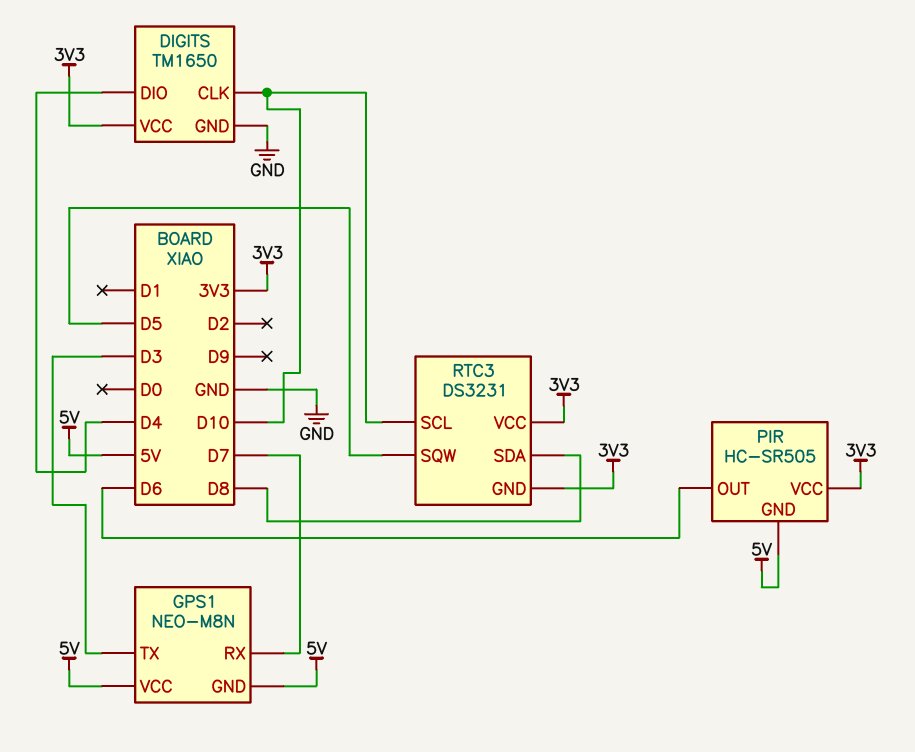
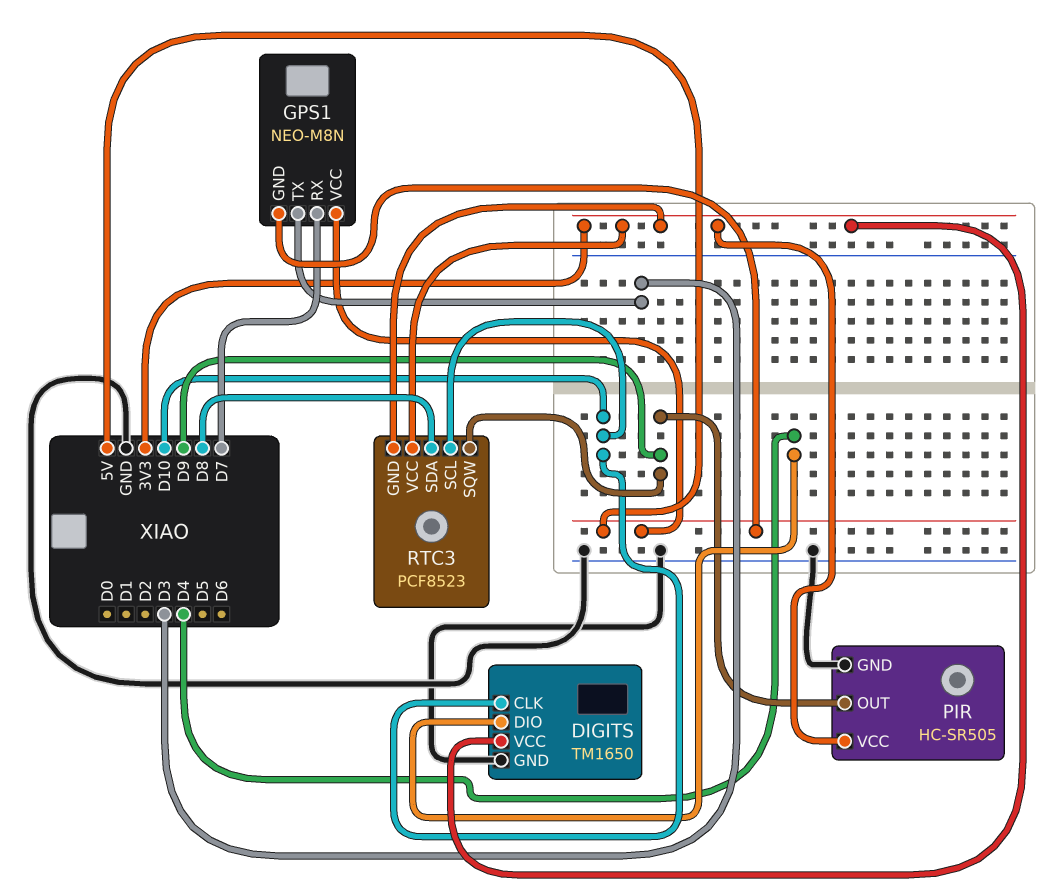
PIR pin GND: 5V -> GND
PIR pin OUT: D6 -> D9
RTC3: DS3231 -> PCF8523
RTC3 pin SQW: D5 -> D9

